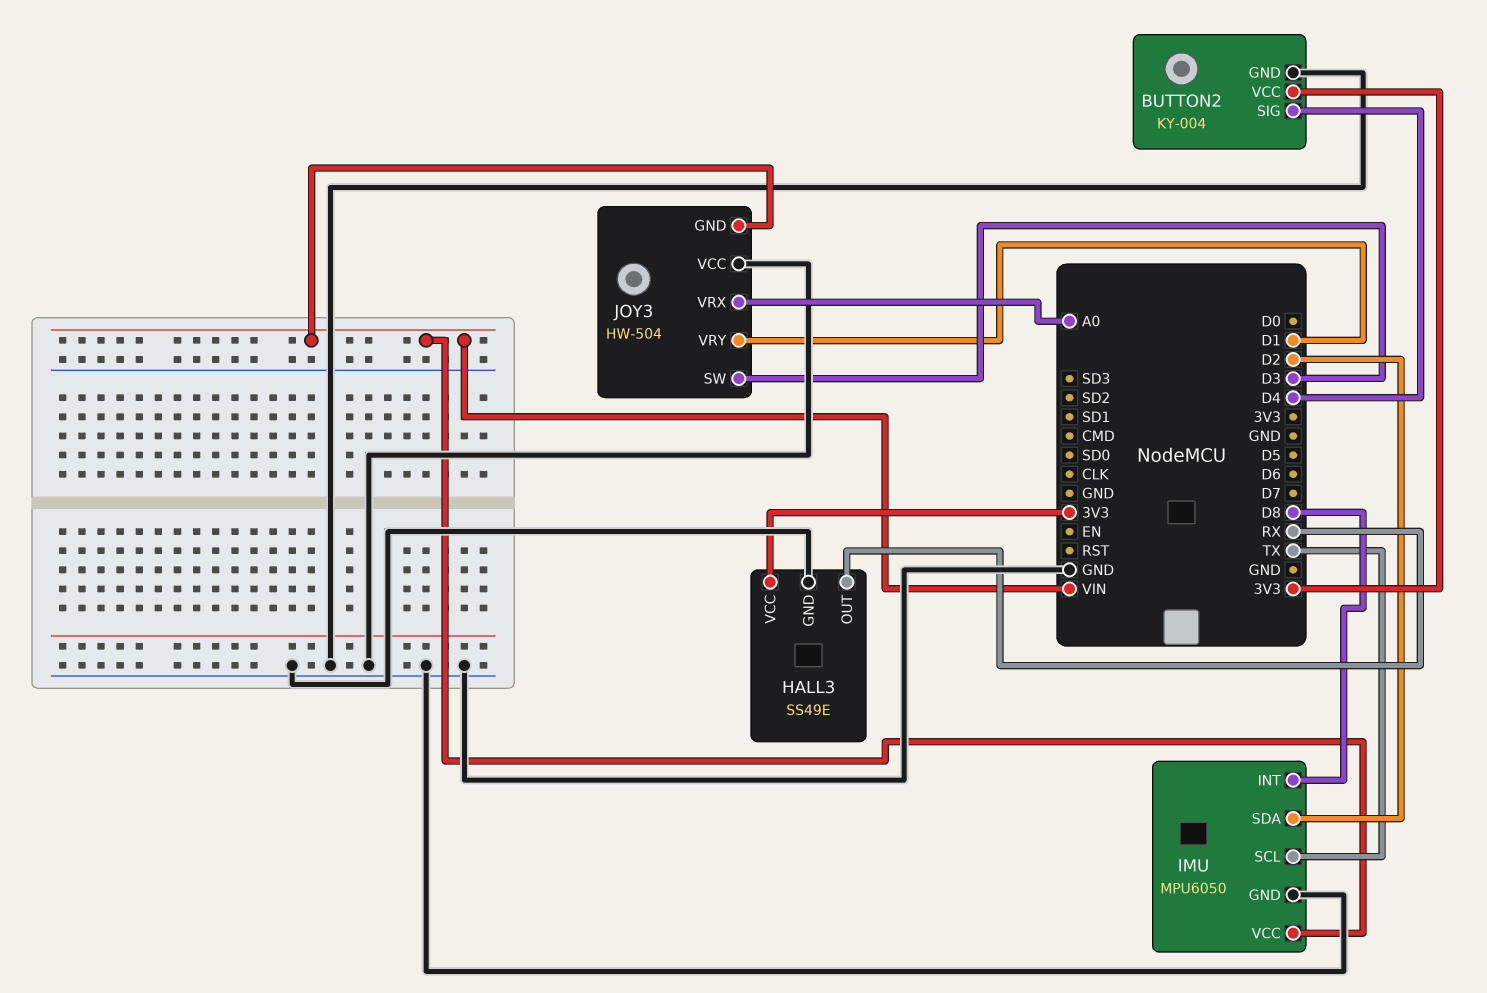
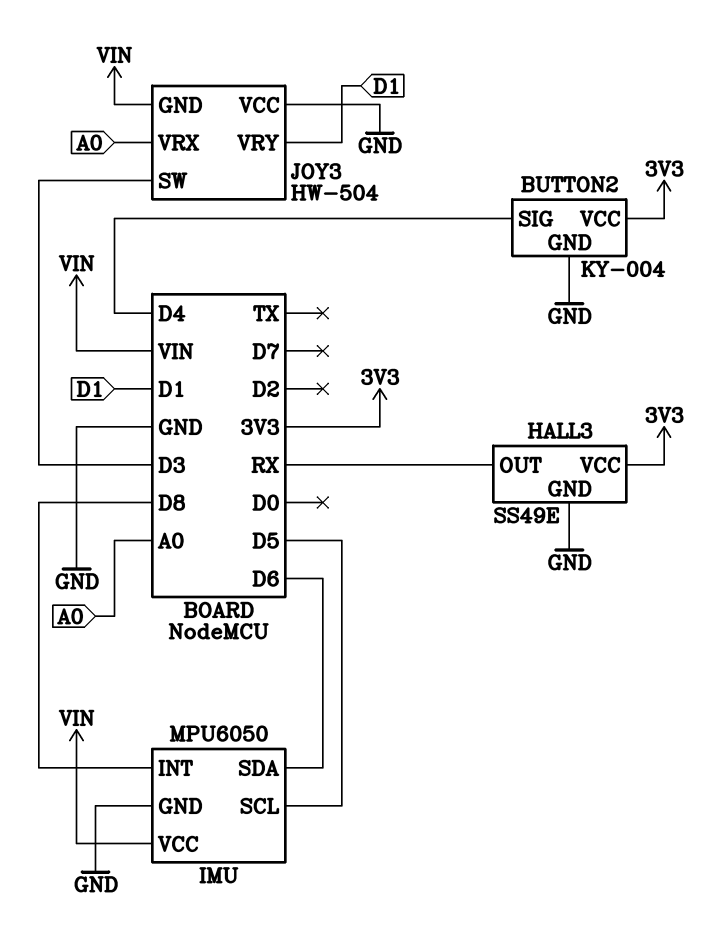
IMU pin SCL: TX -> D5
IMU pin SDA: D2 -> D6

